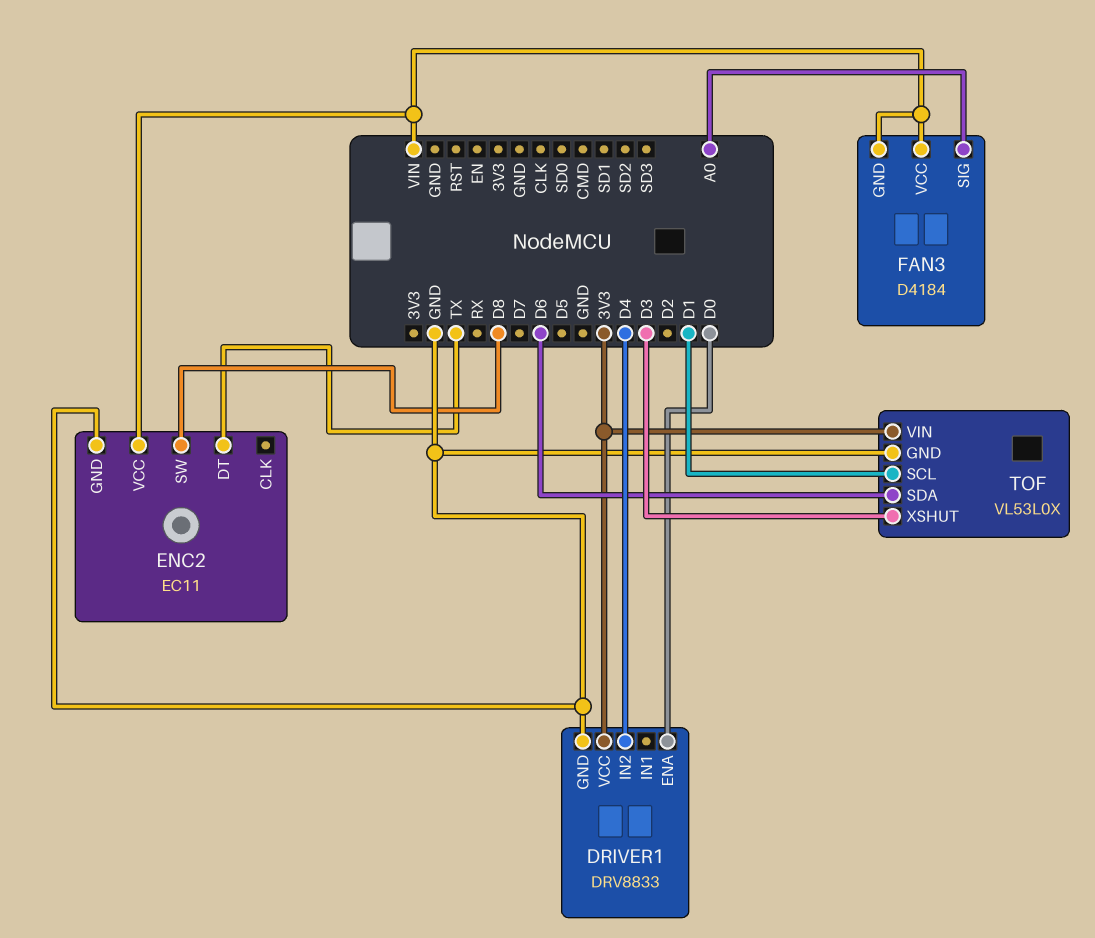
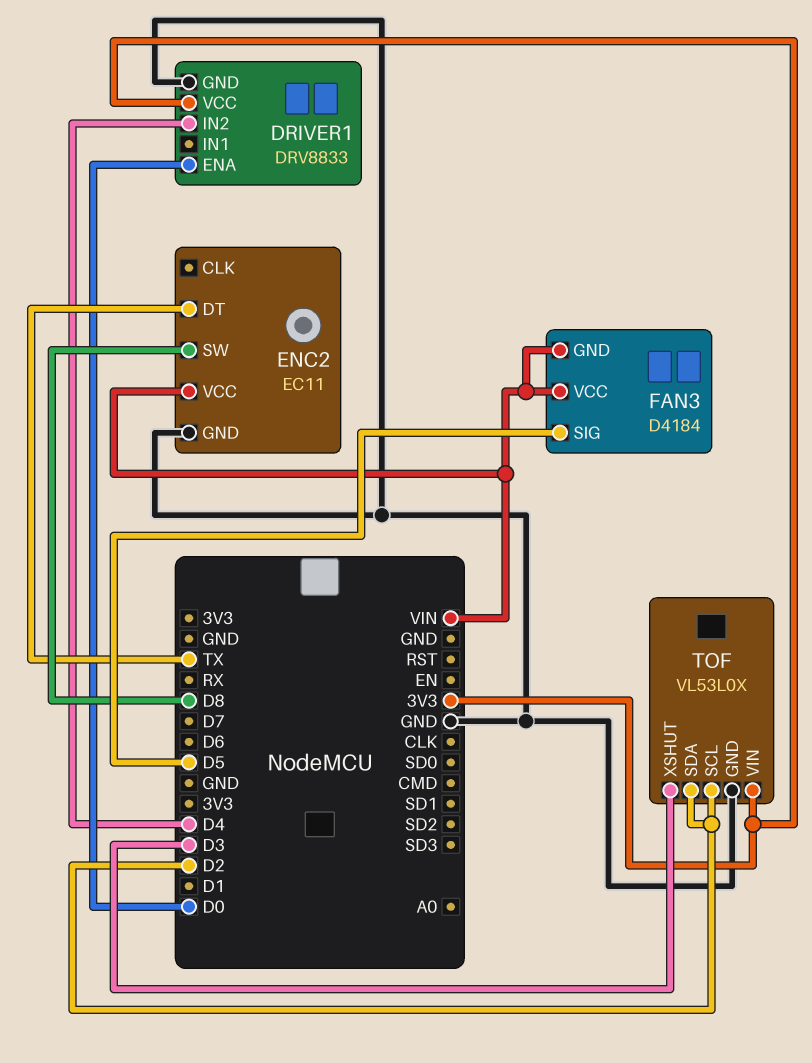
FAN3 pin SIG: A0 -> D5
TOF pin SCL: D1 -> D2
TOF pin SDA: D6 -> D2

